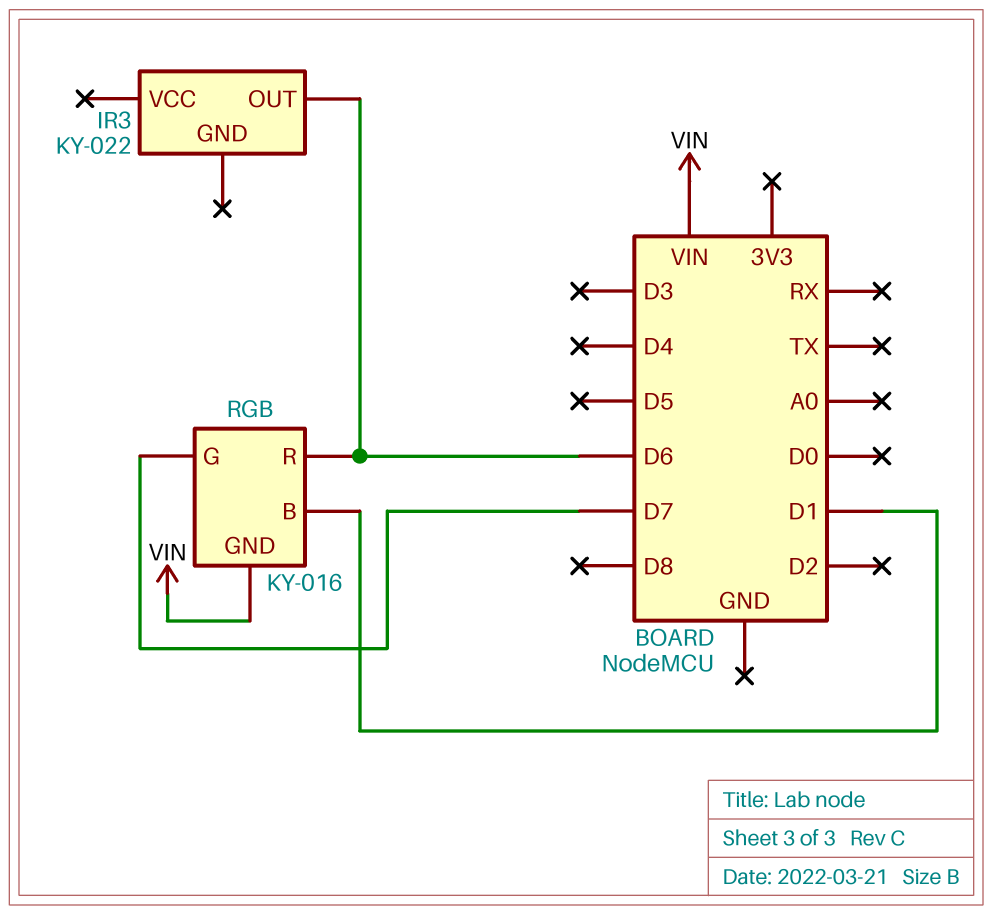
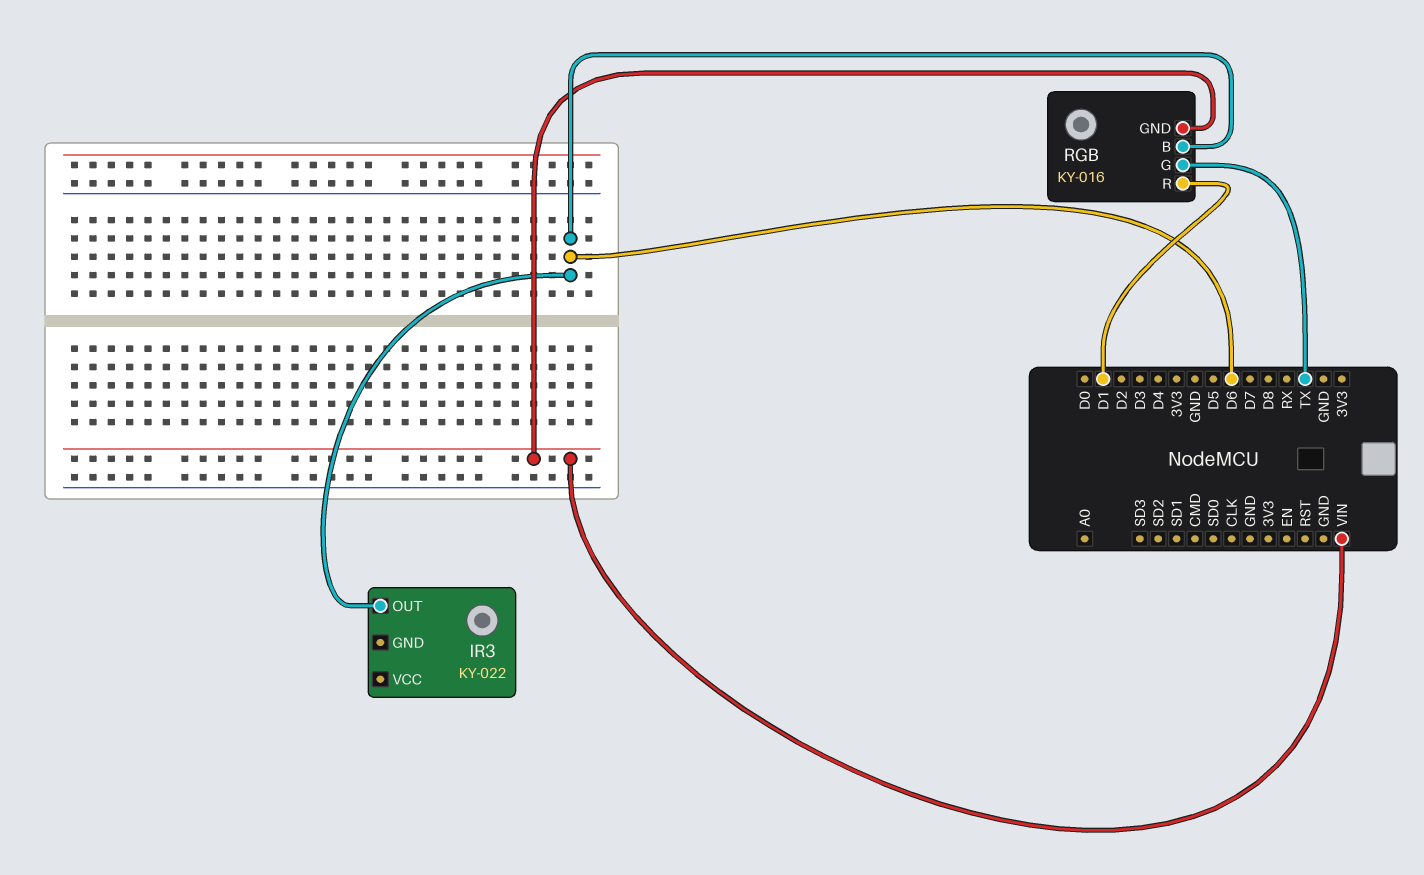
RGB pin B: D1 -> D6
RGB pin G: D7 -> TX
RGB pin R: D6 -> D1

